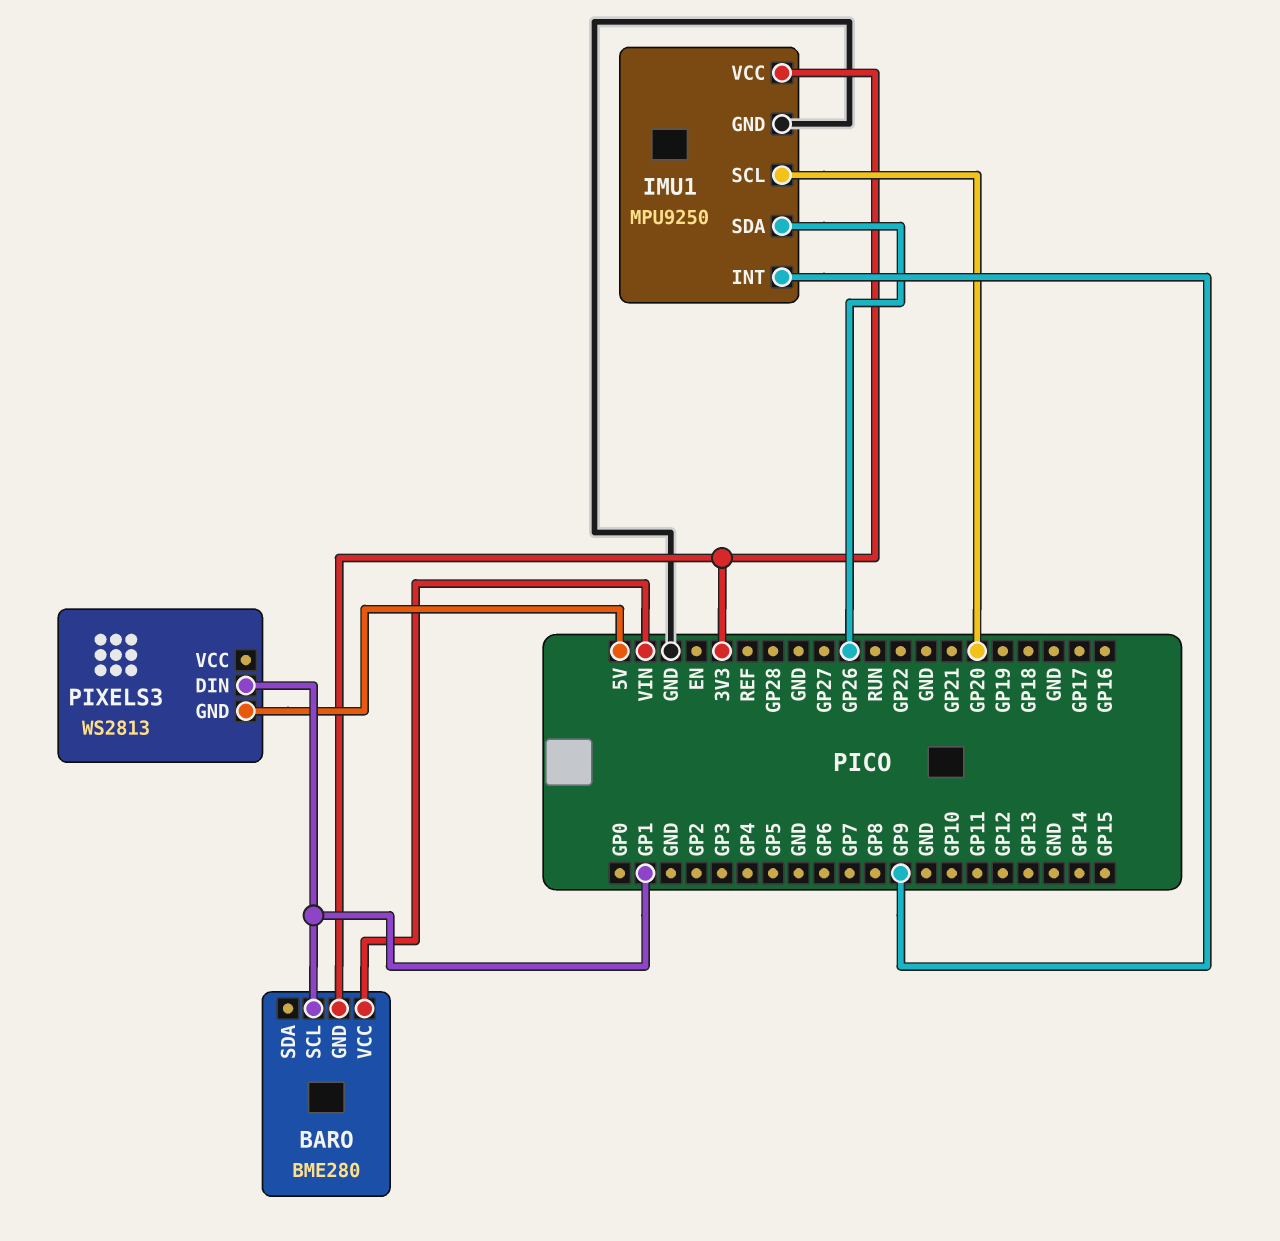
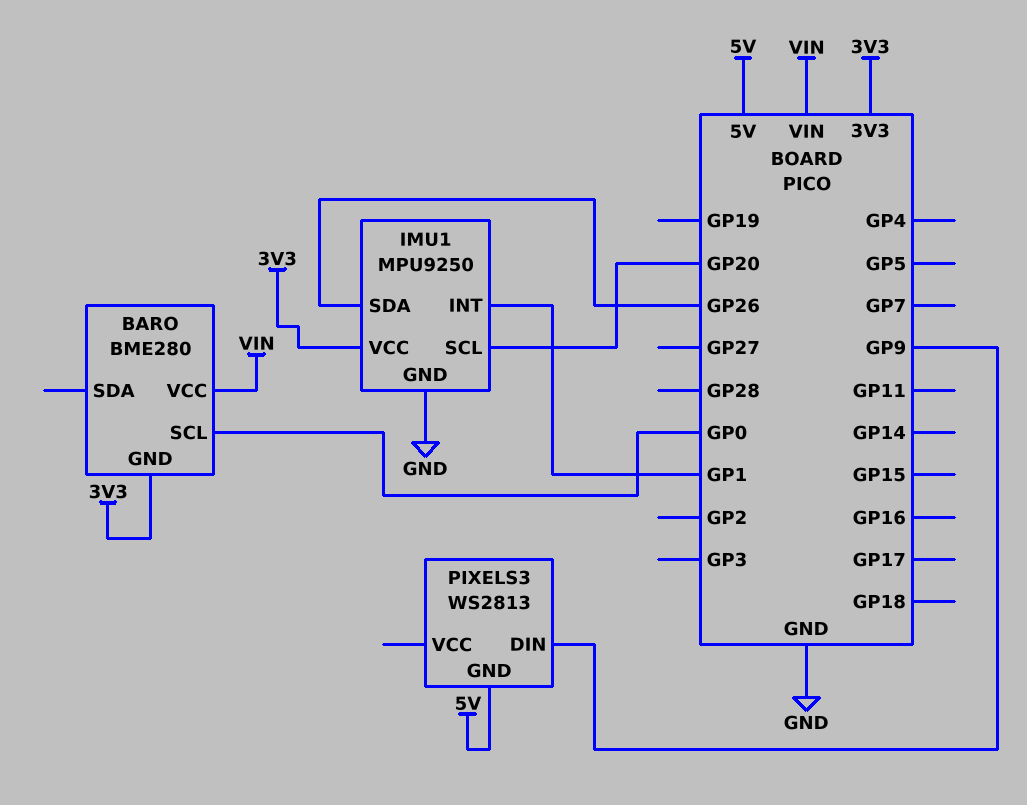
BARO pin SCL: GP1 -> GP0
IMU1 pin INT: GP9 -> GP1
PIXELS3 pin DIN: GP1 -> GP9

